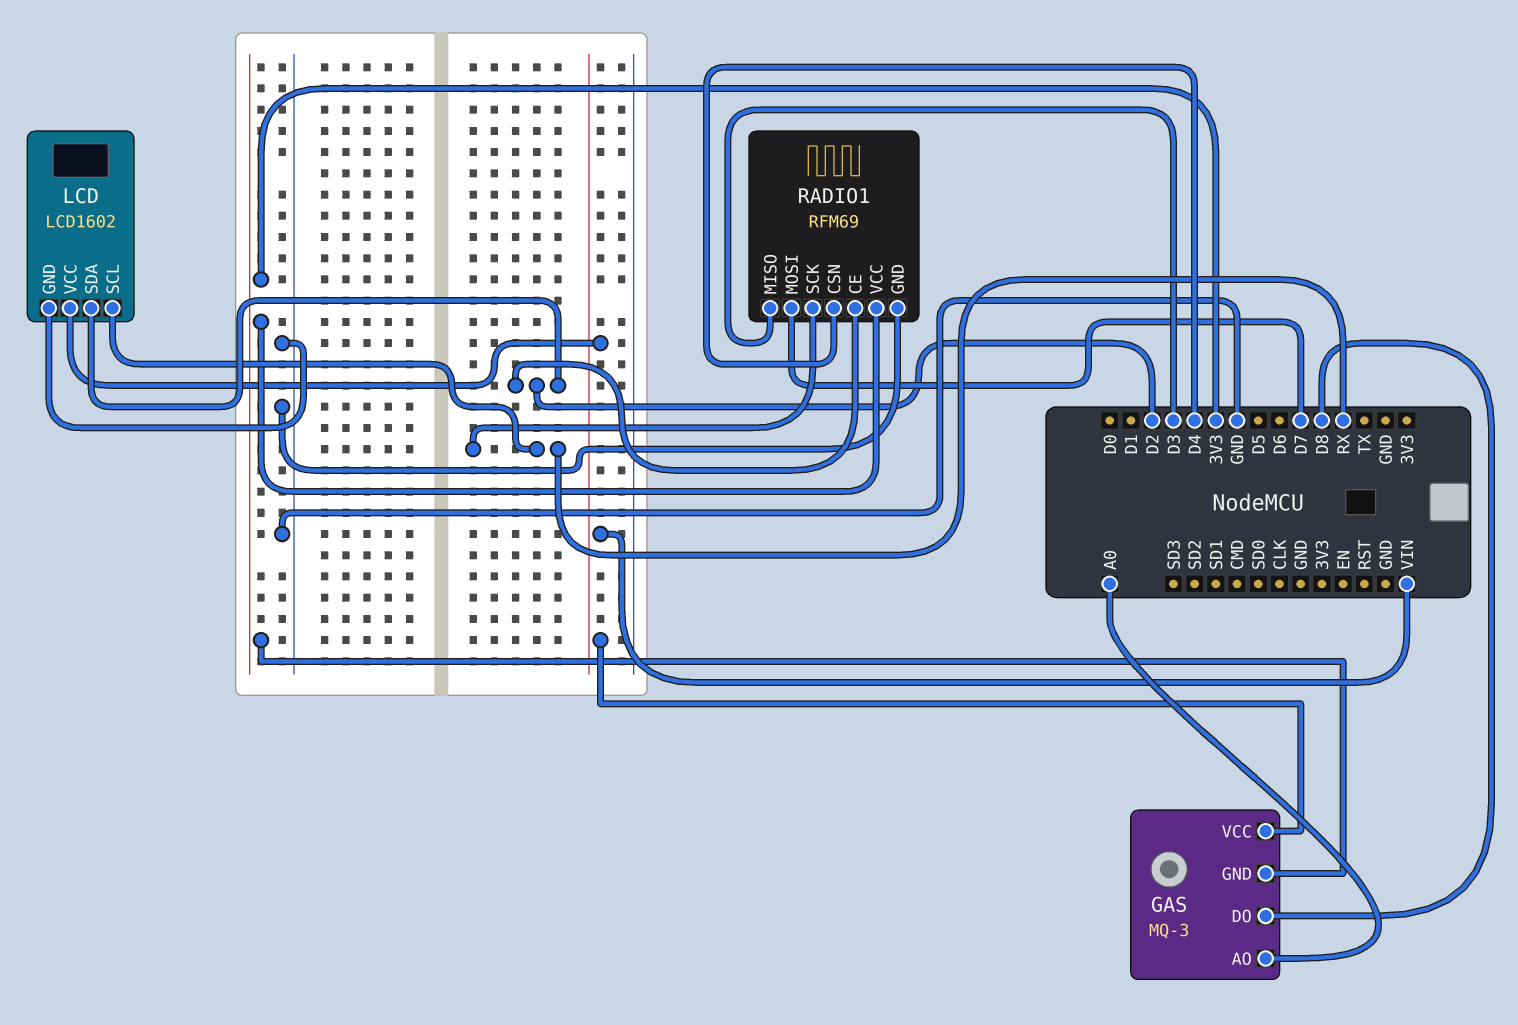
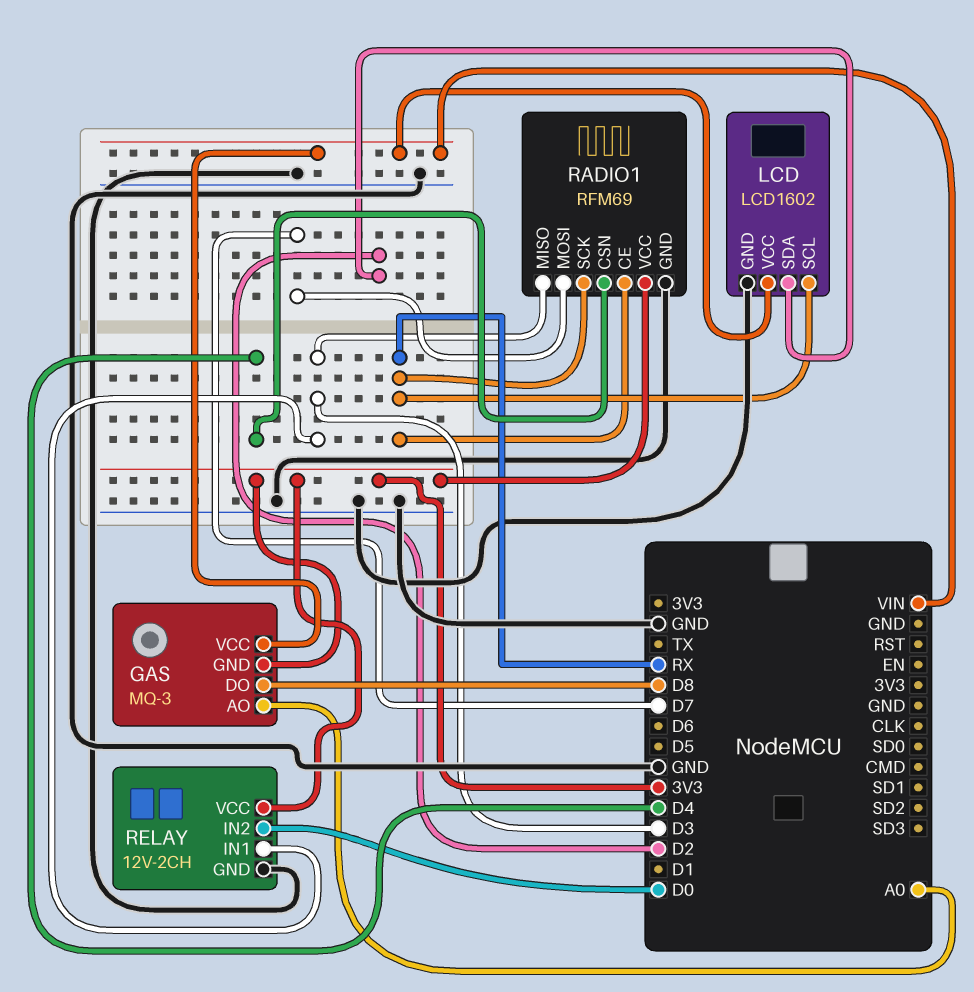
RADIO1 pin CE: D2 -> RX
RELAY: none -> 12V-2CH
RELAY pin GND: none -> GND
RELAY pin IN1: none -> D3
RELAY pin IN2: none -> D0
RELAY pin VCC: none -> 3V3

